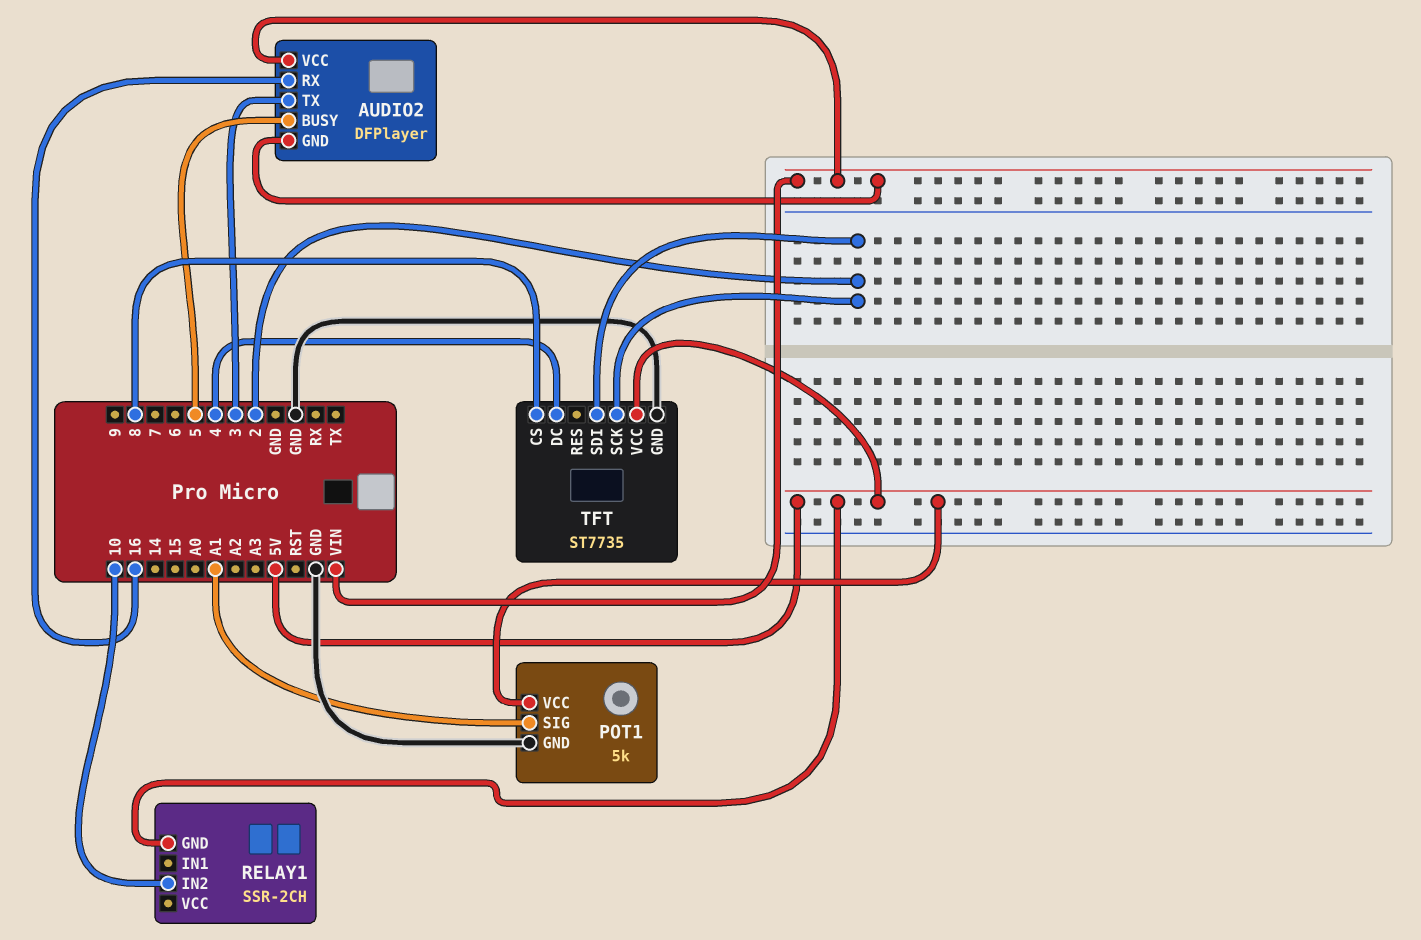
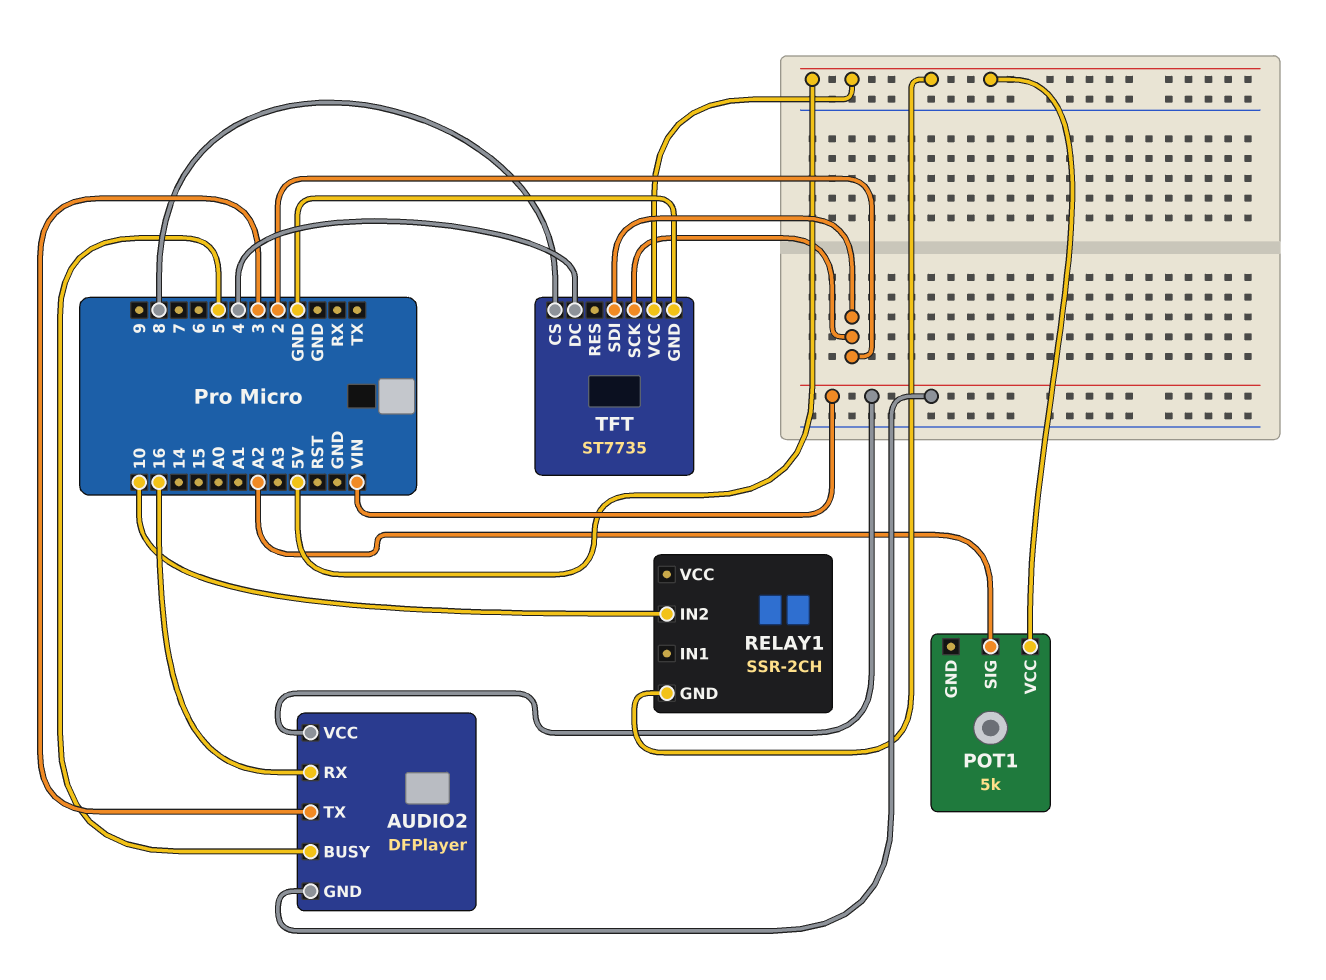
POT1 pin GND: GND -> none
POT1 pin SIG: A1 -> A2

